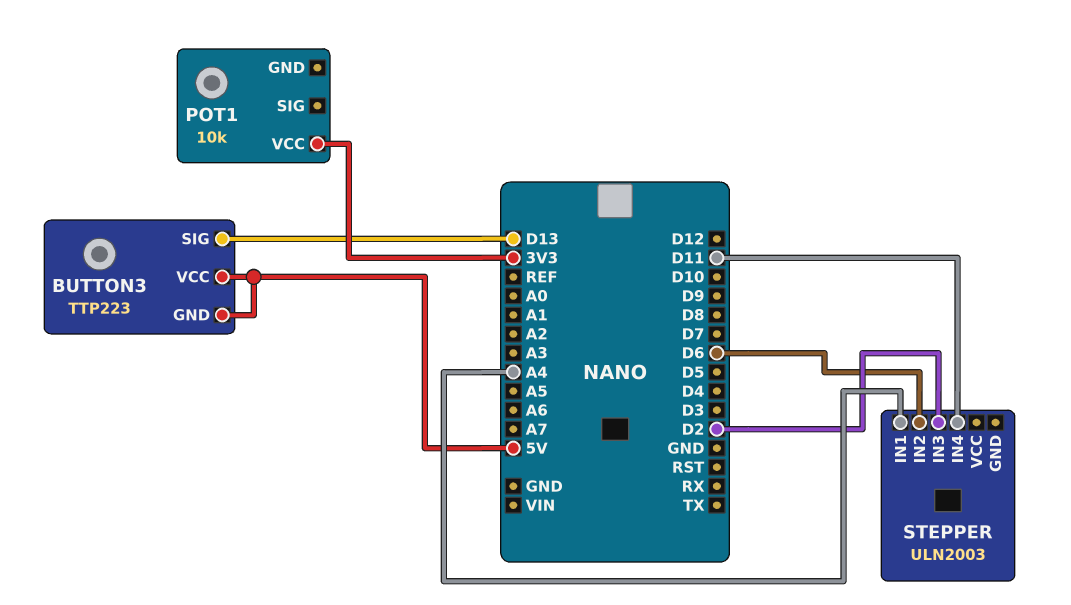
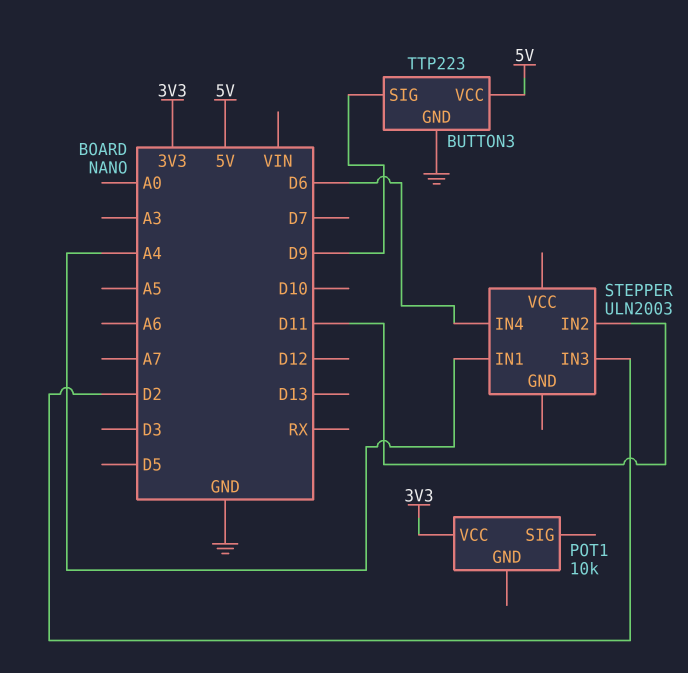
BUTTON3 pin GND: 5V -> GND
BUTTON3 pin SIG: D13 -> D9
STEPPER pin IN2: D6 -> D11
STEPPER pin IN4: D11 -> D6

